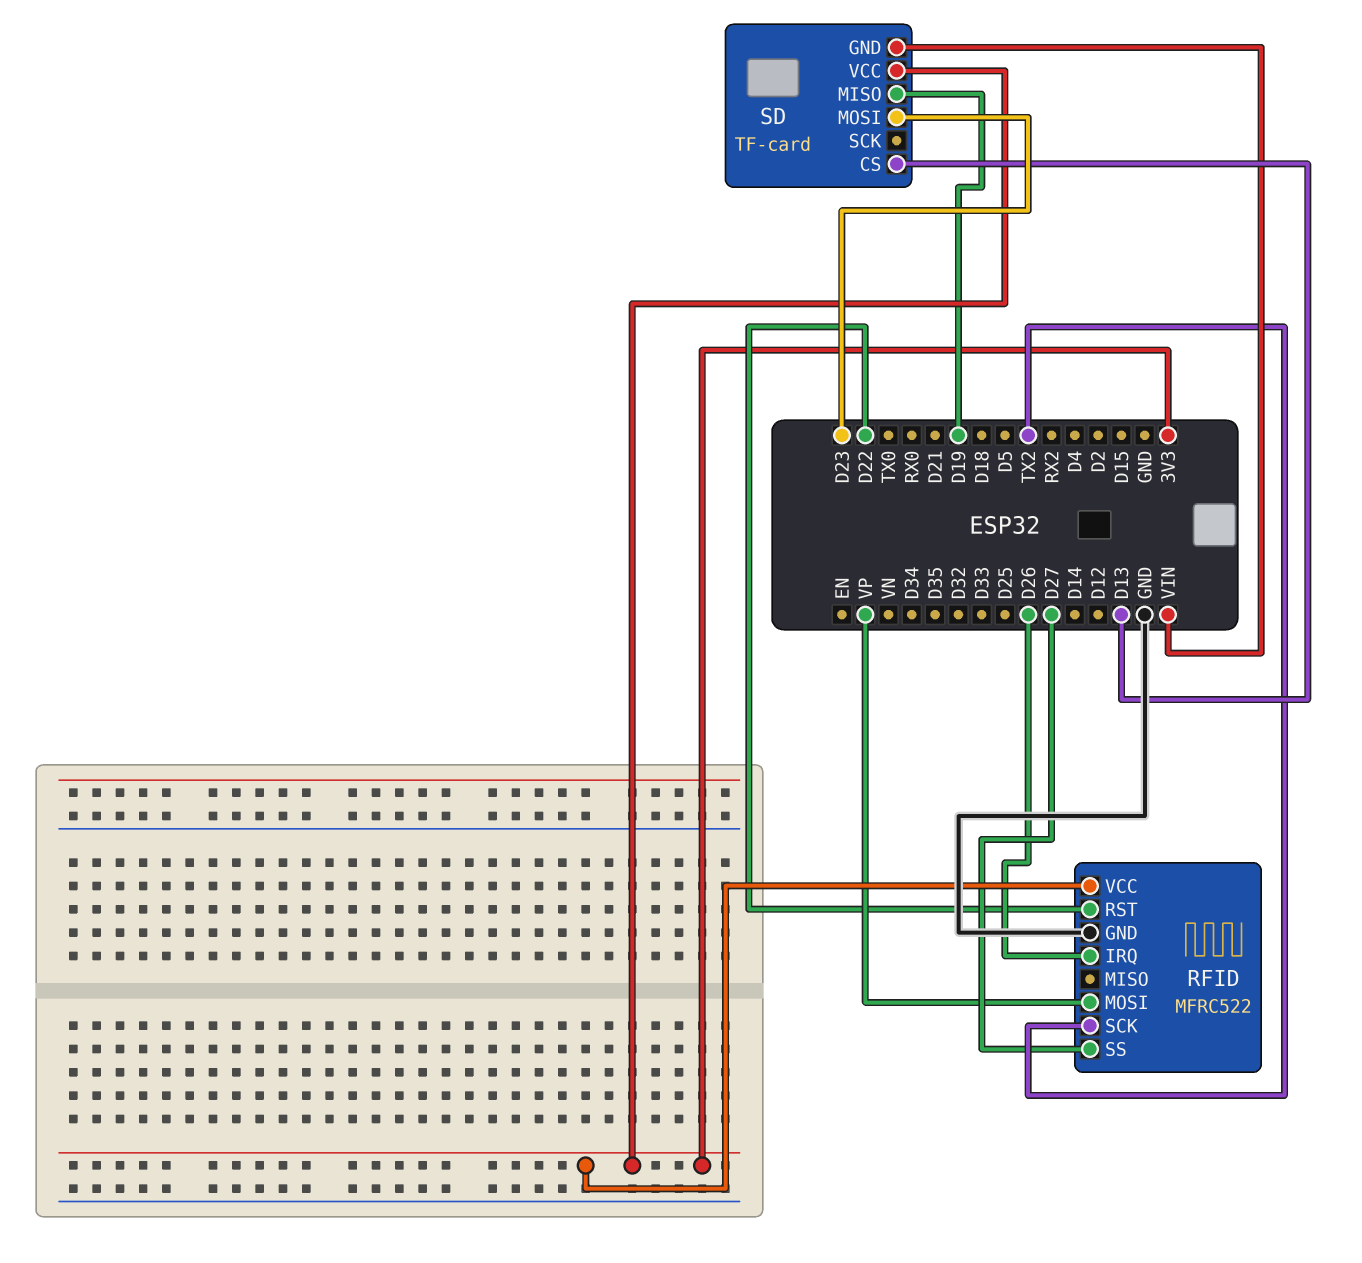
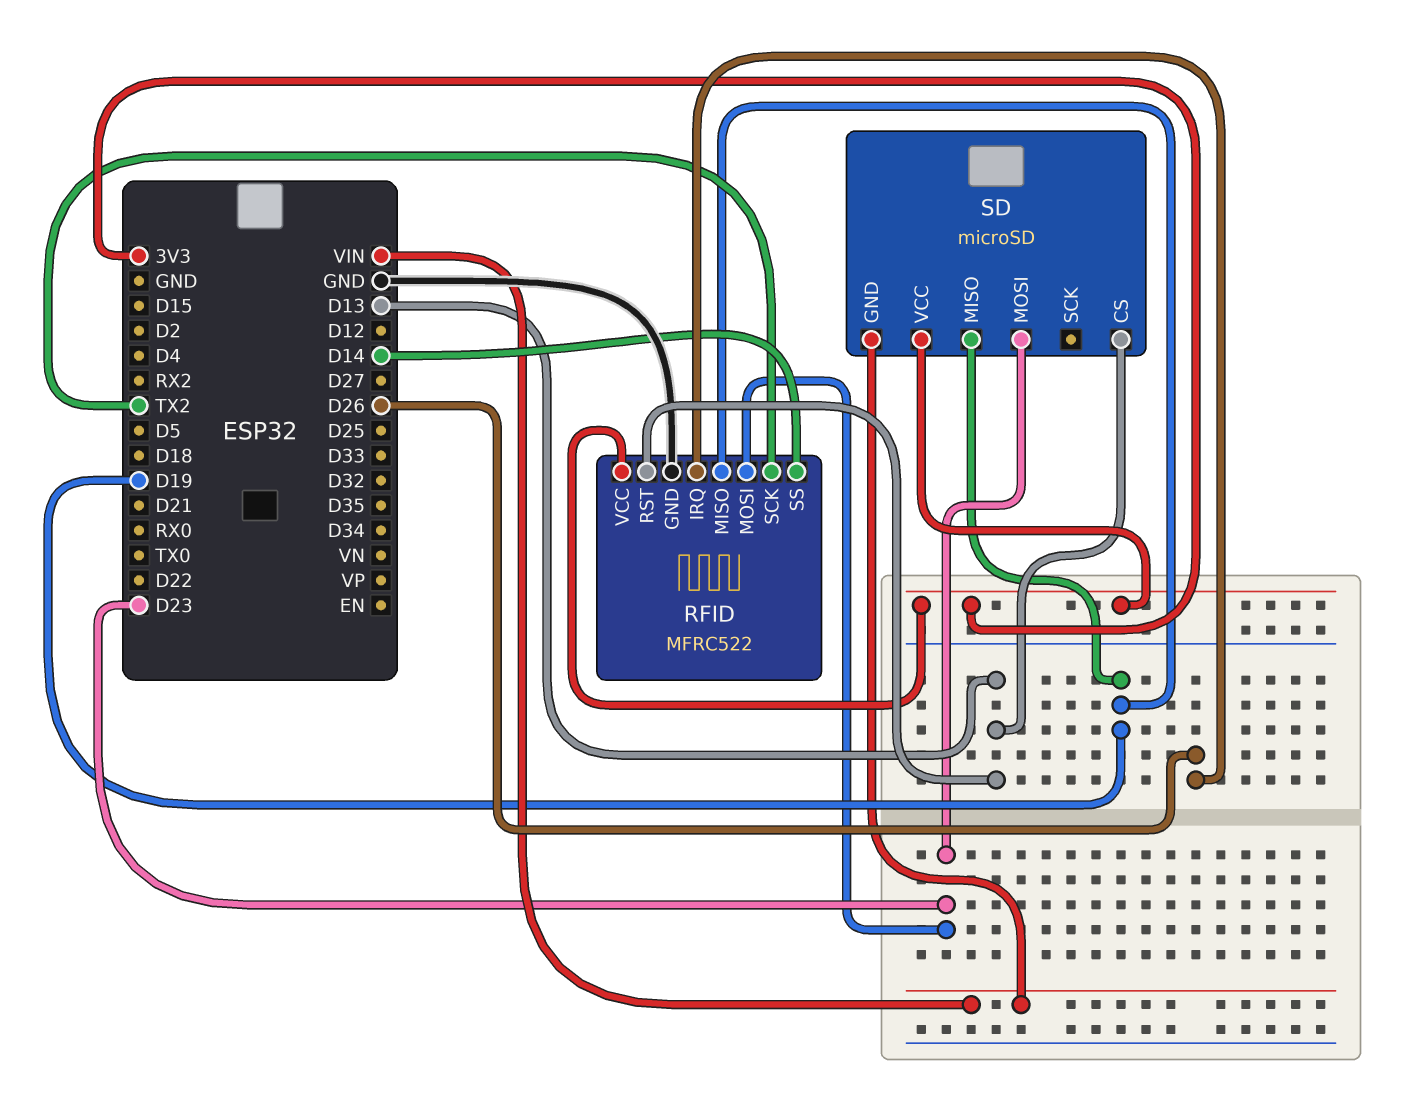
RFID pin MISO: none -> D19
RFID pin MOSI: VP -> D23
RFID pin RST: D22 -> D13
RFID pin SS: D27 -> D14
SD: TF-card -> microSD

